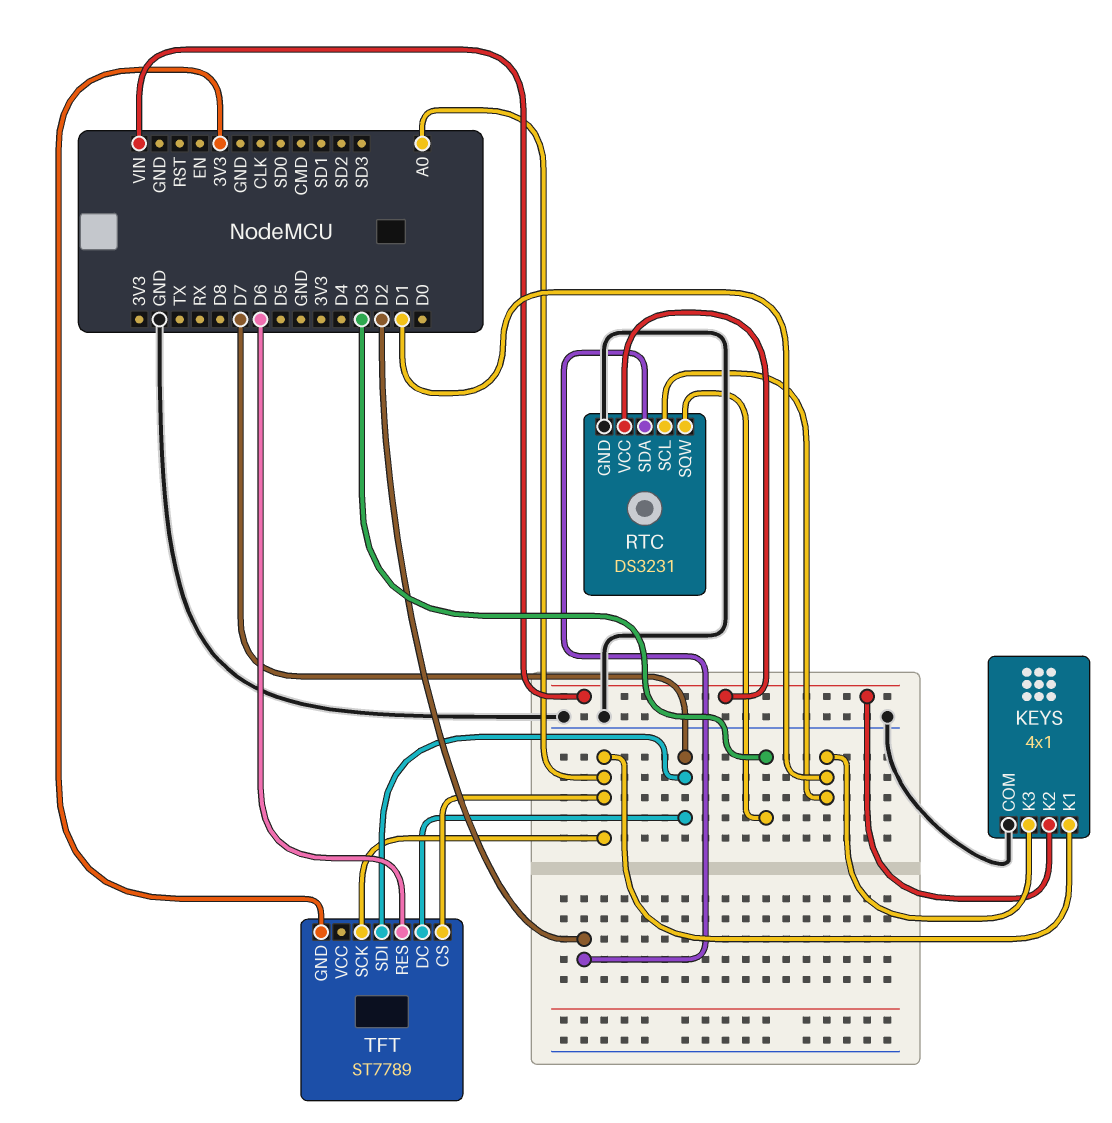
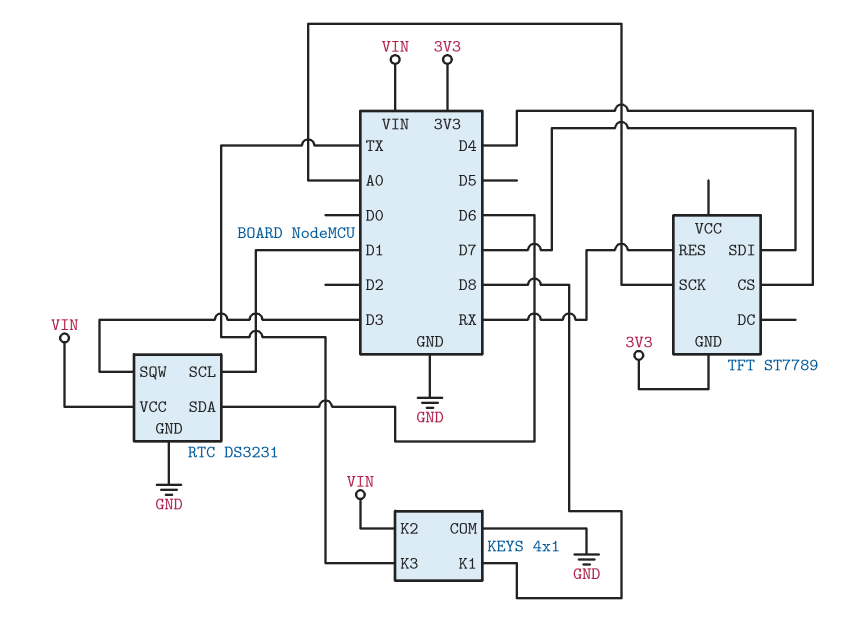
KEYS pin K1: A0 -> D8
KEYS pin K3: D1 -> TX
RTC pin SDA: D2 -> D6
TFT pin CS: A0 -> D4
TFT pin DC: D7 -> none
TFT pin RES: D6 -> RX

